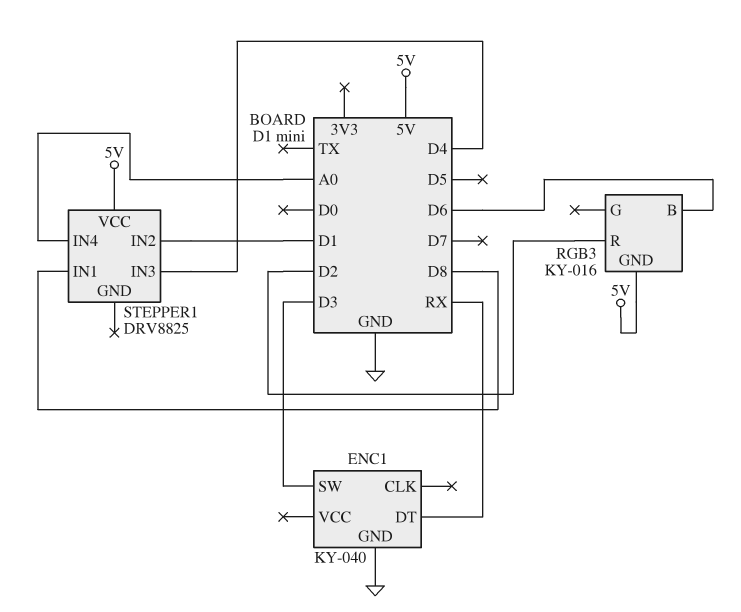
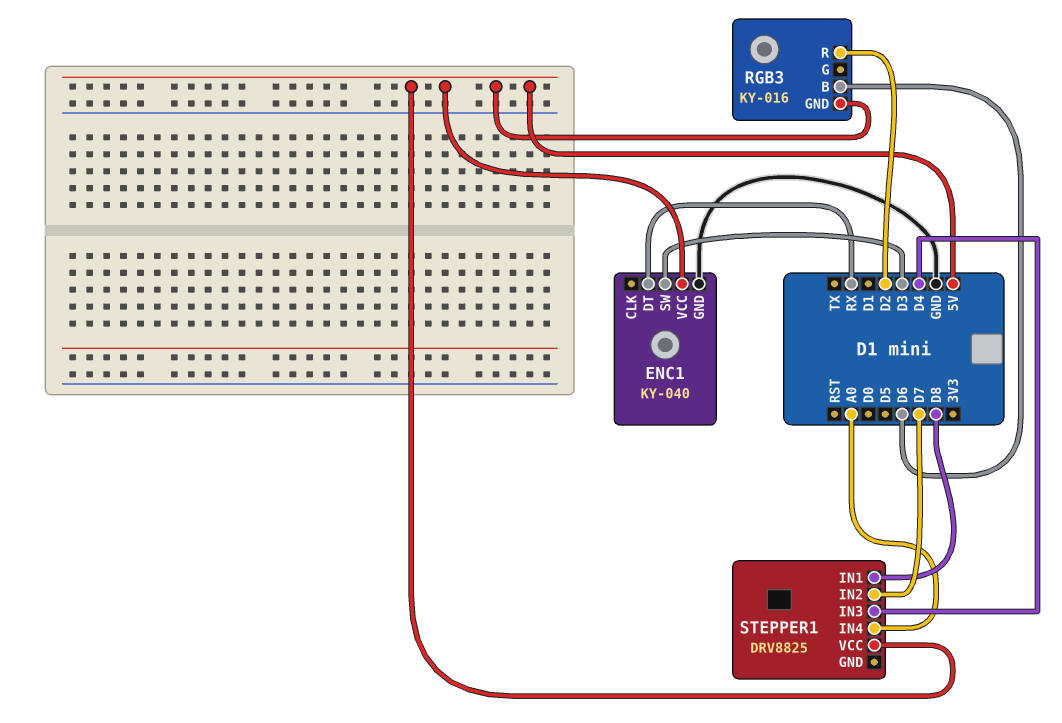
ENC1 pin VCC: none -> 5V
STEPPER1 pin IN2: D1 -> D7

